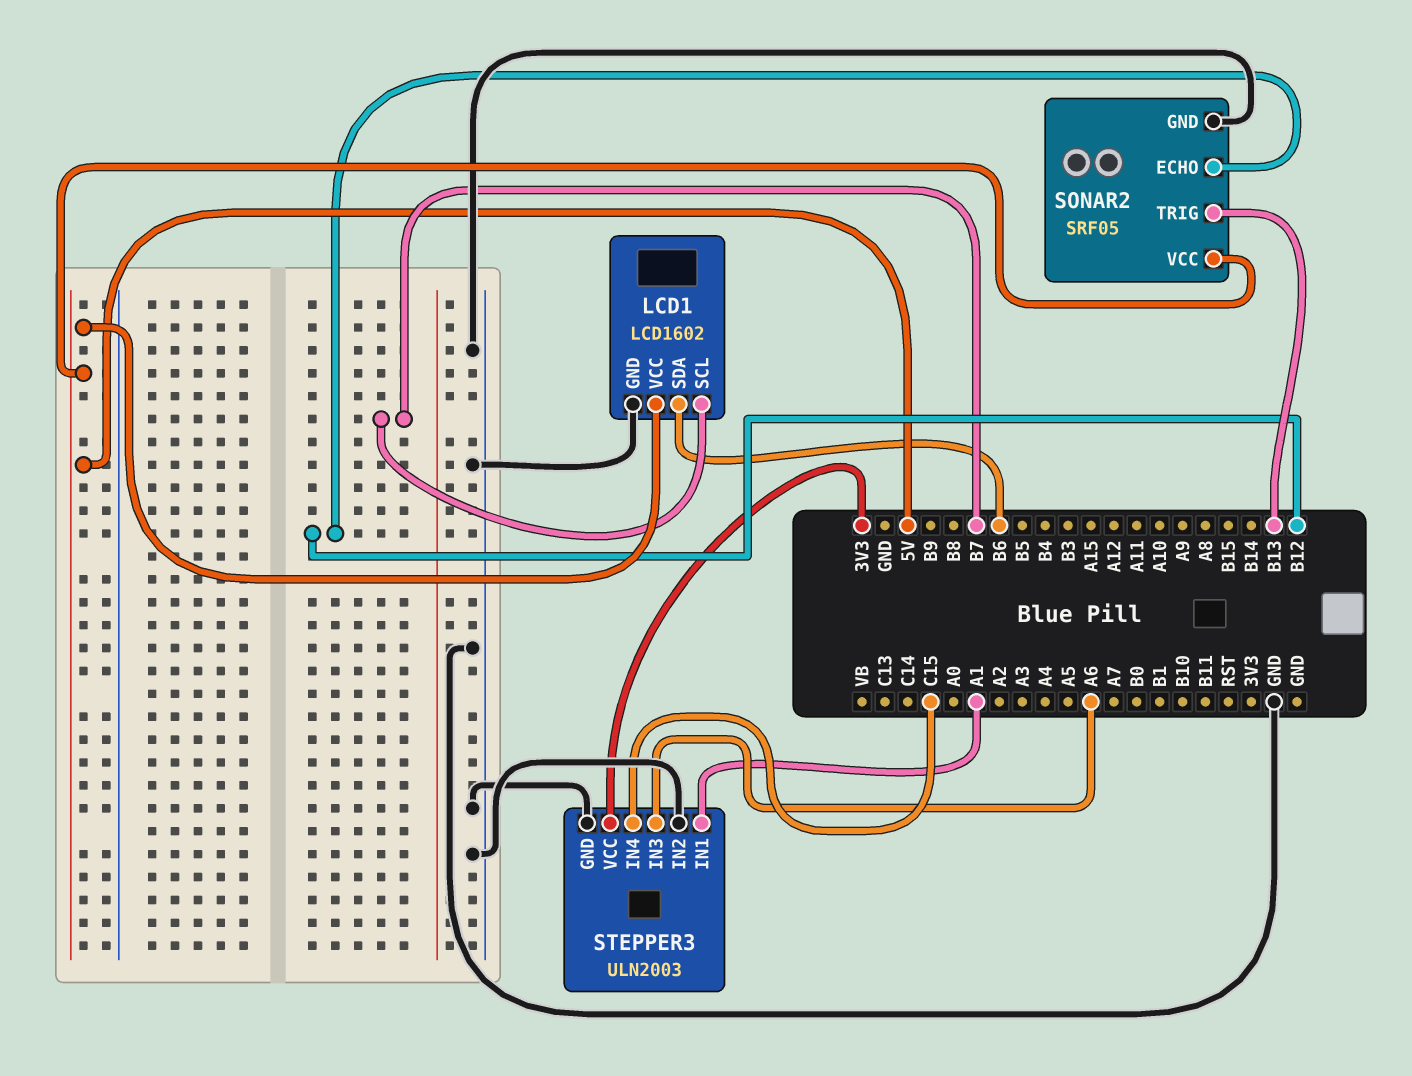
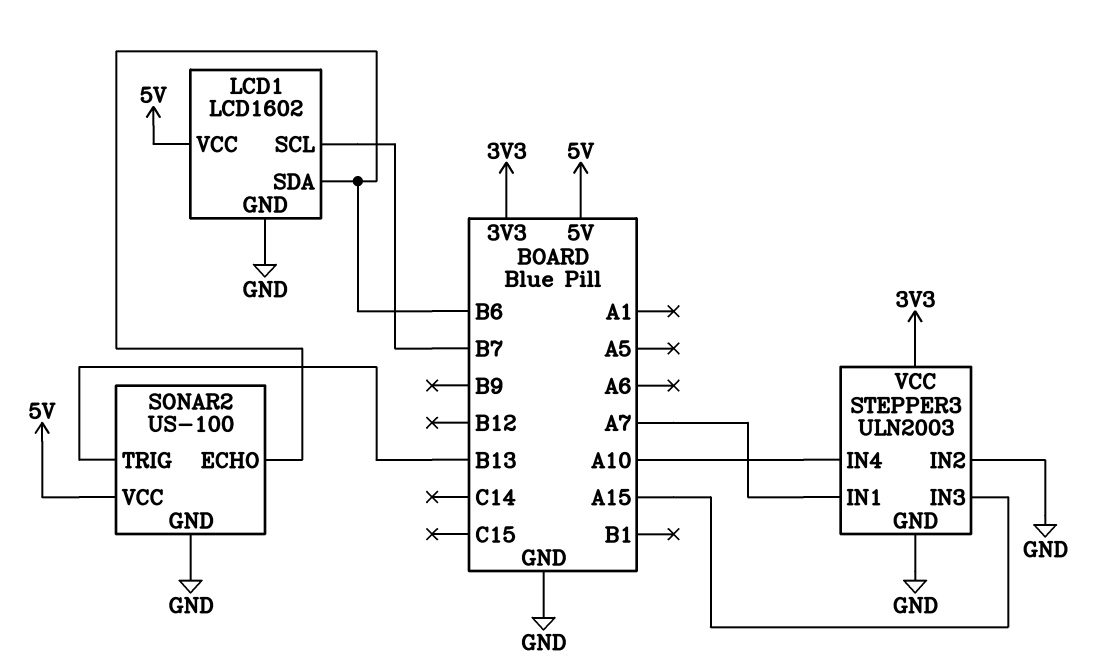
SONAR2: SRF05 -> US-100
SONAR2 pin ECHO: B12 -> B6
STEPPER3 pin IN1: A1 -> A7
STEPPER3 pin IN3: A6 -> A15
STEPPER3 pin IN4: C15 -> A10

